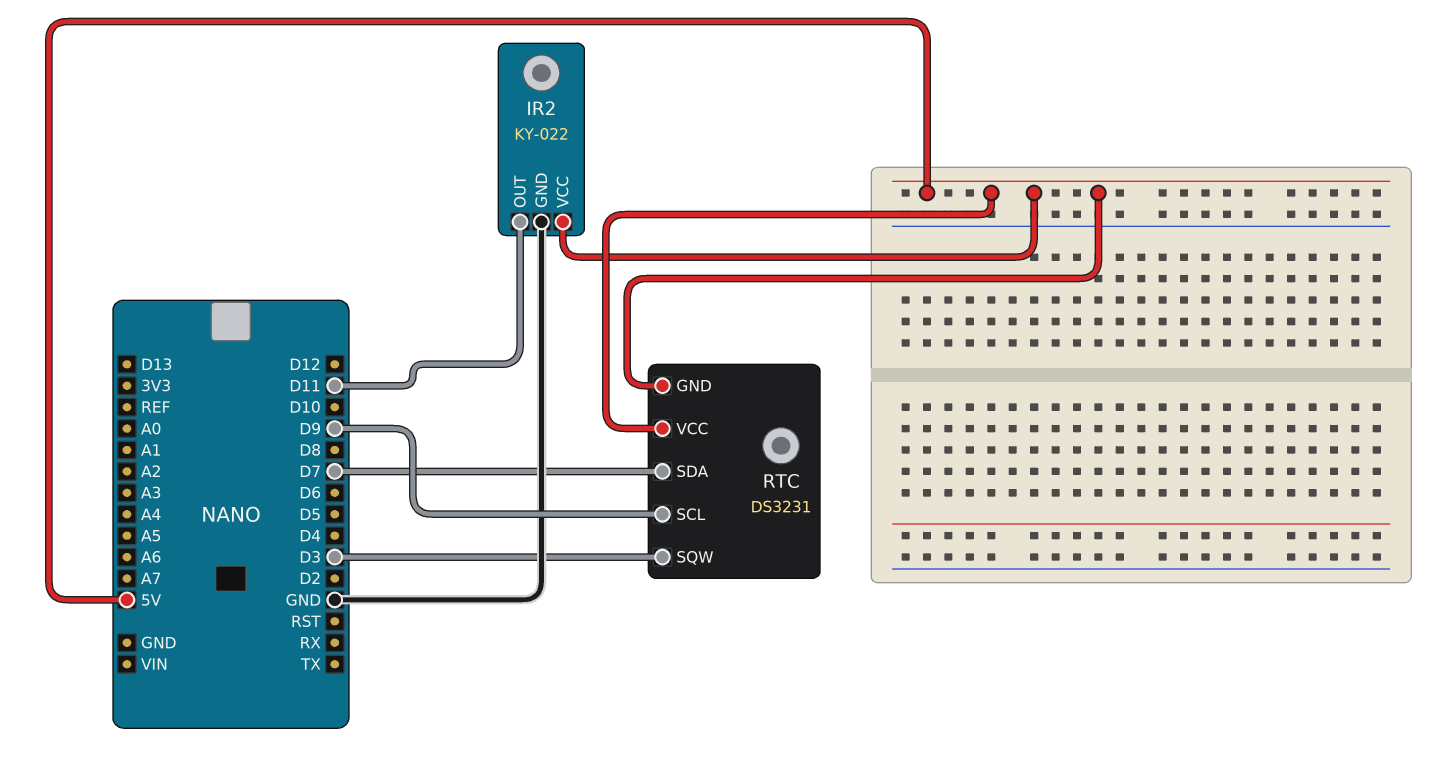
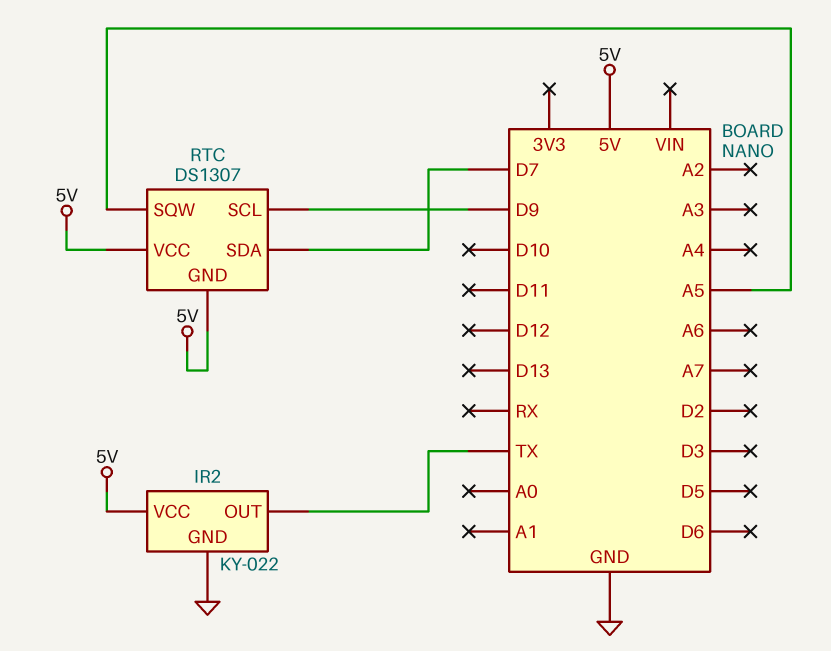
IR2 pin OUT: D11 -> TX
RTC: DS3231 -> DS1307
RTC pin SQW: D3 -> A5

